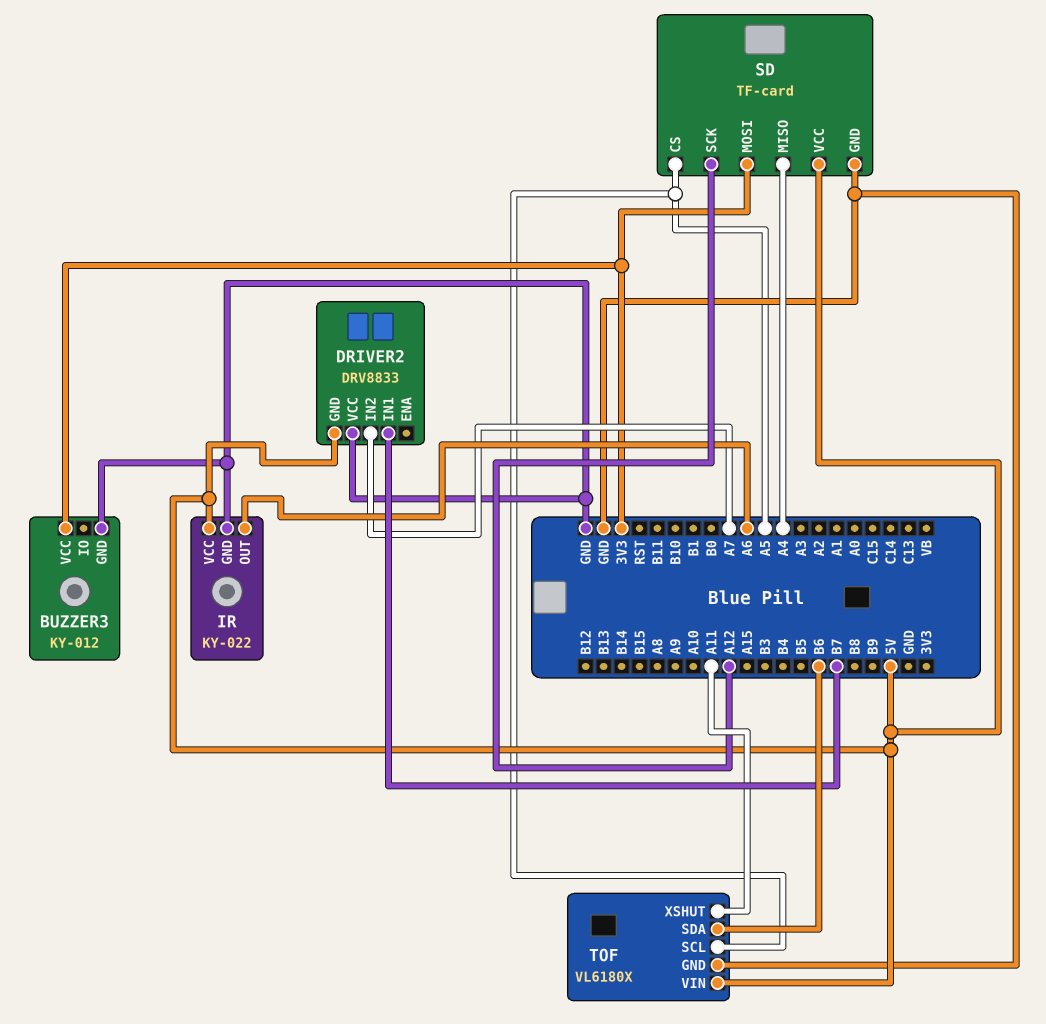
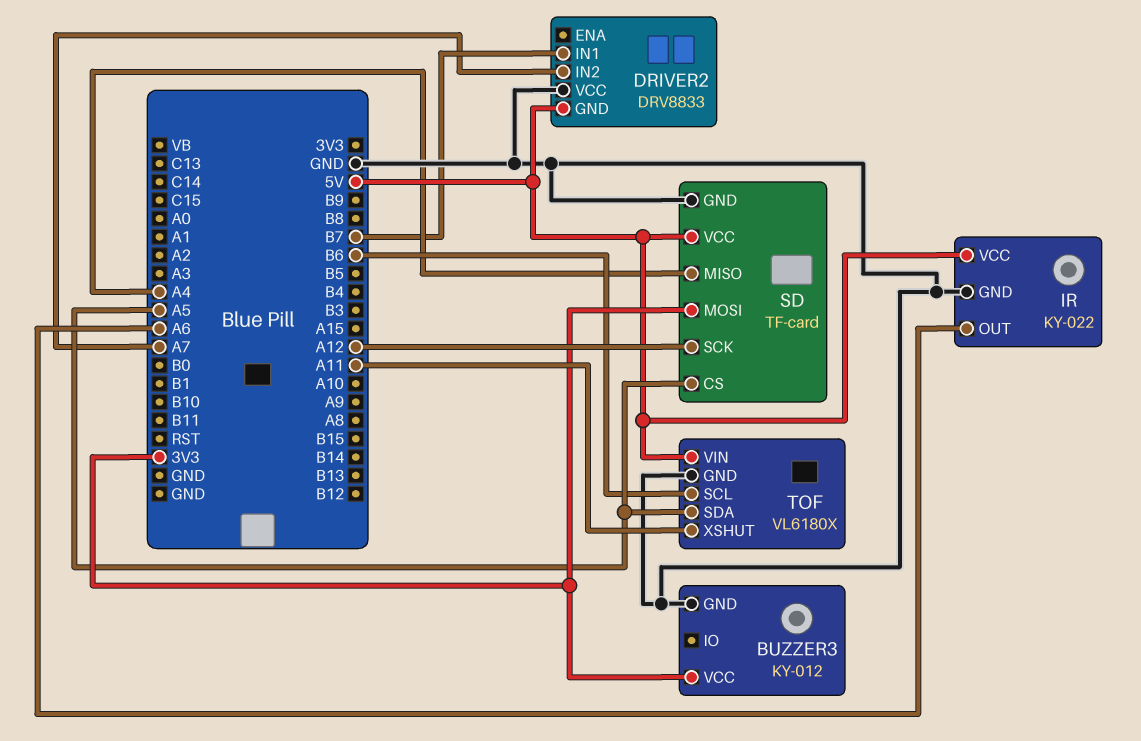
TOF pin SCL: A5 -> B6
TOF pin SDA: B6 -> A5

